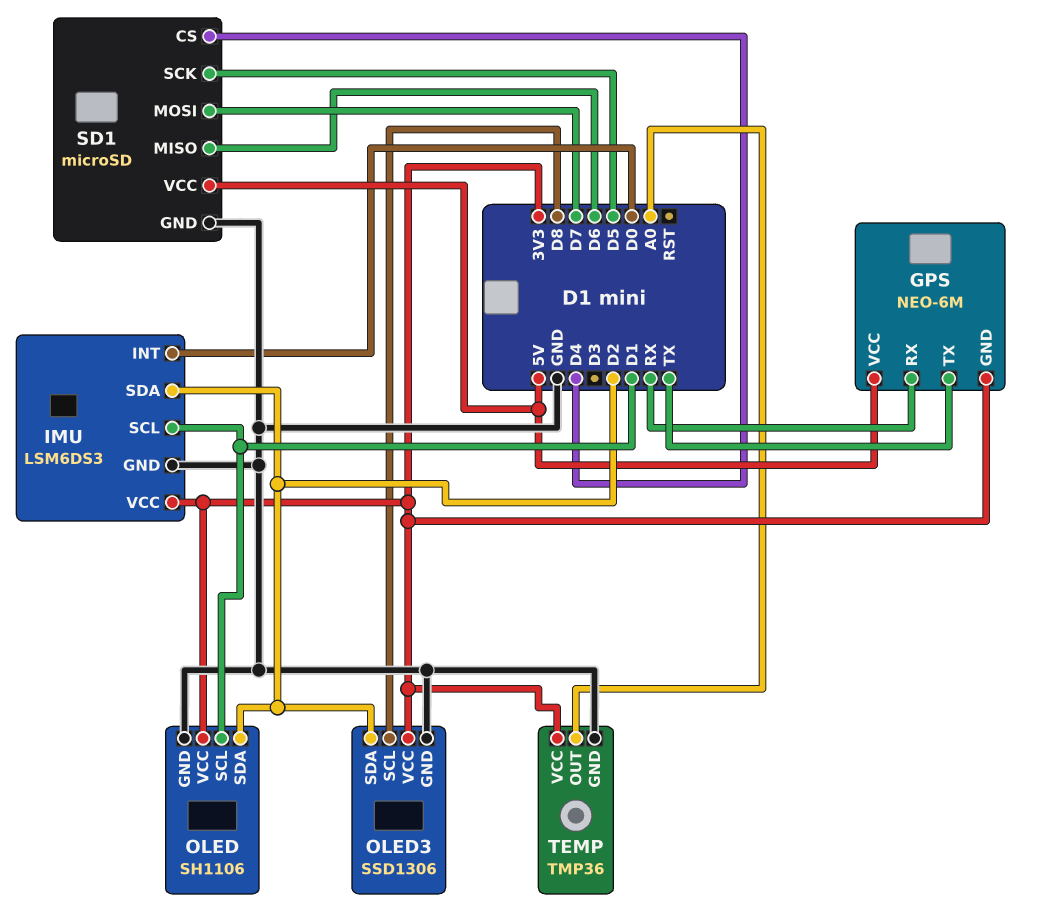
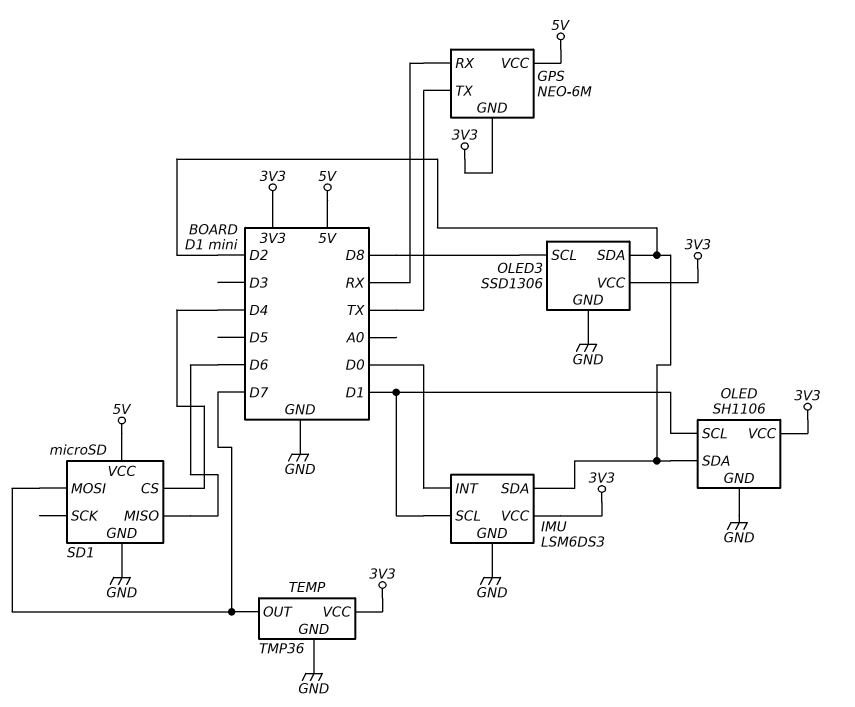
SD1 pin SCK: D5 -> none
TEMP pin OUT: A0 -> D7

